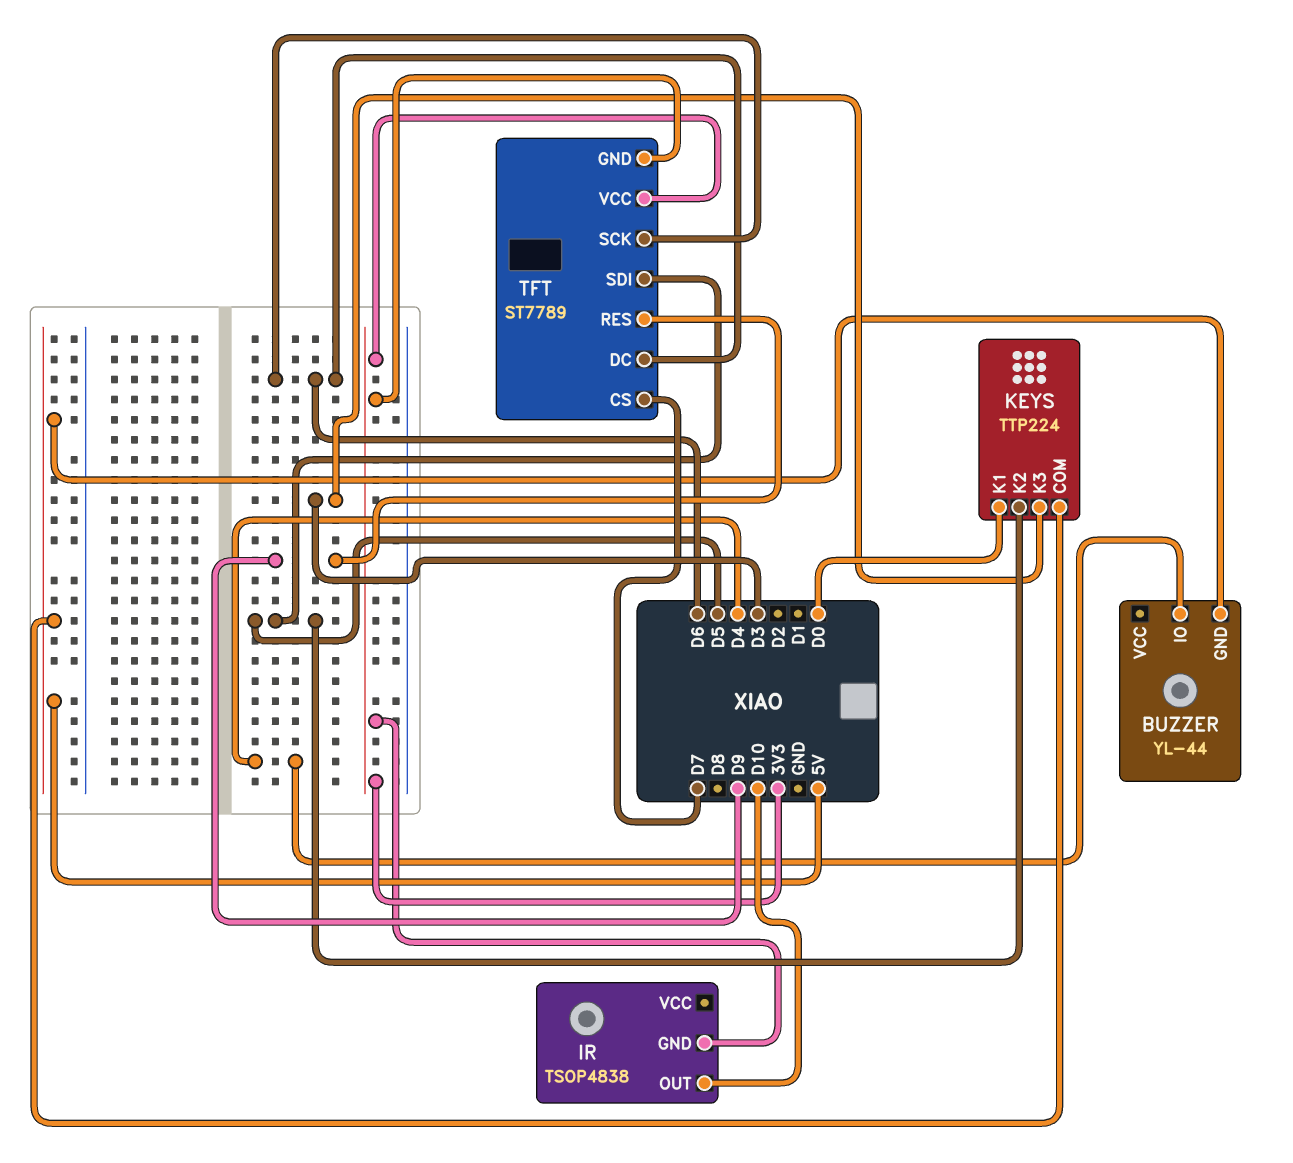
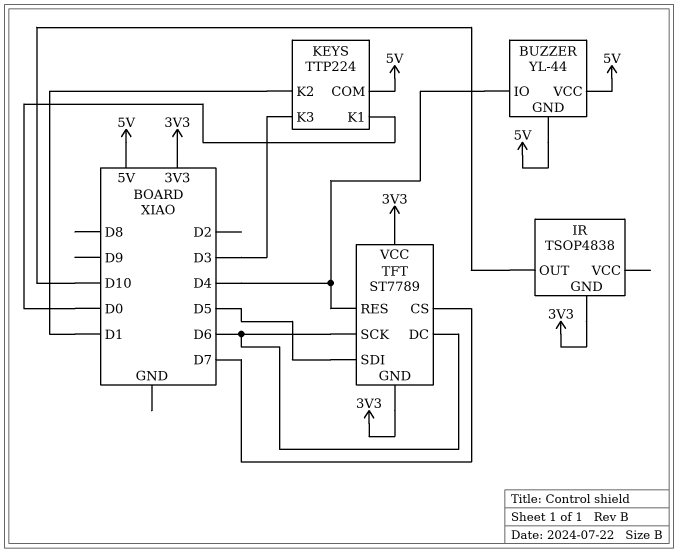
BUZZER pin VCC: none -> 5V
KEYS pin K2: D5 -> D1
TFT pin RES: D9 -> D4

